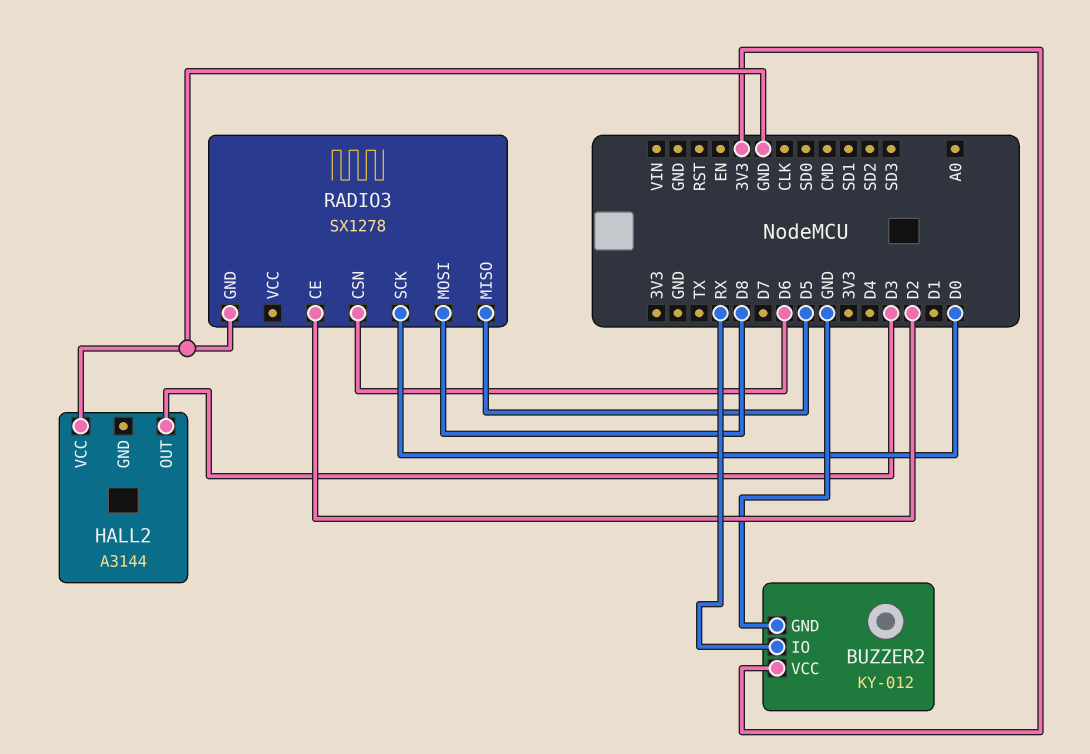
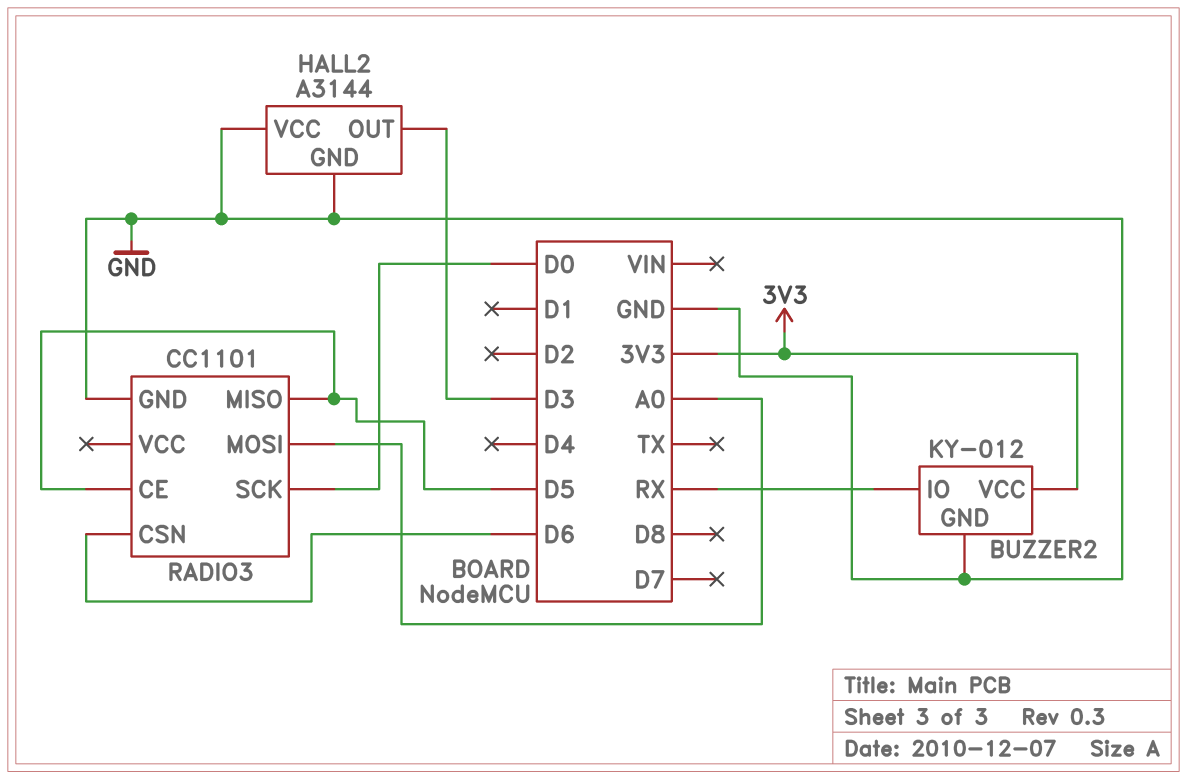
HALL2 pin GND: none -> GND
RADIO3: SX1278 -> CC1101
RADIO3 pin CE: D2 -> D5
RADIO3 pin MOSI: D8 -> A0

